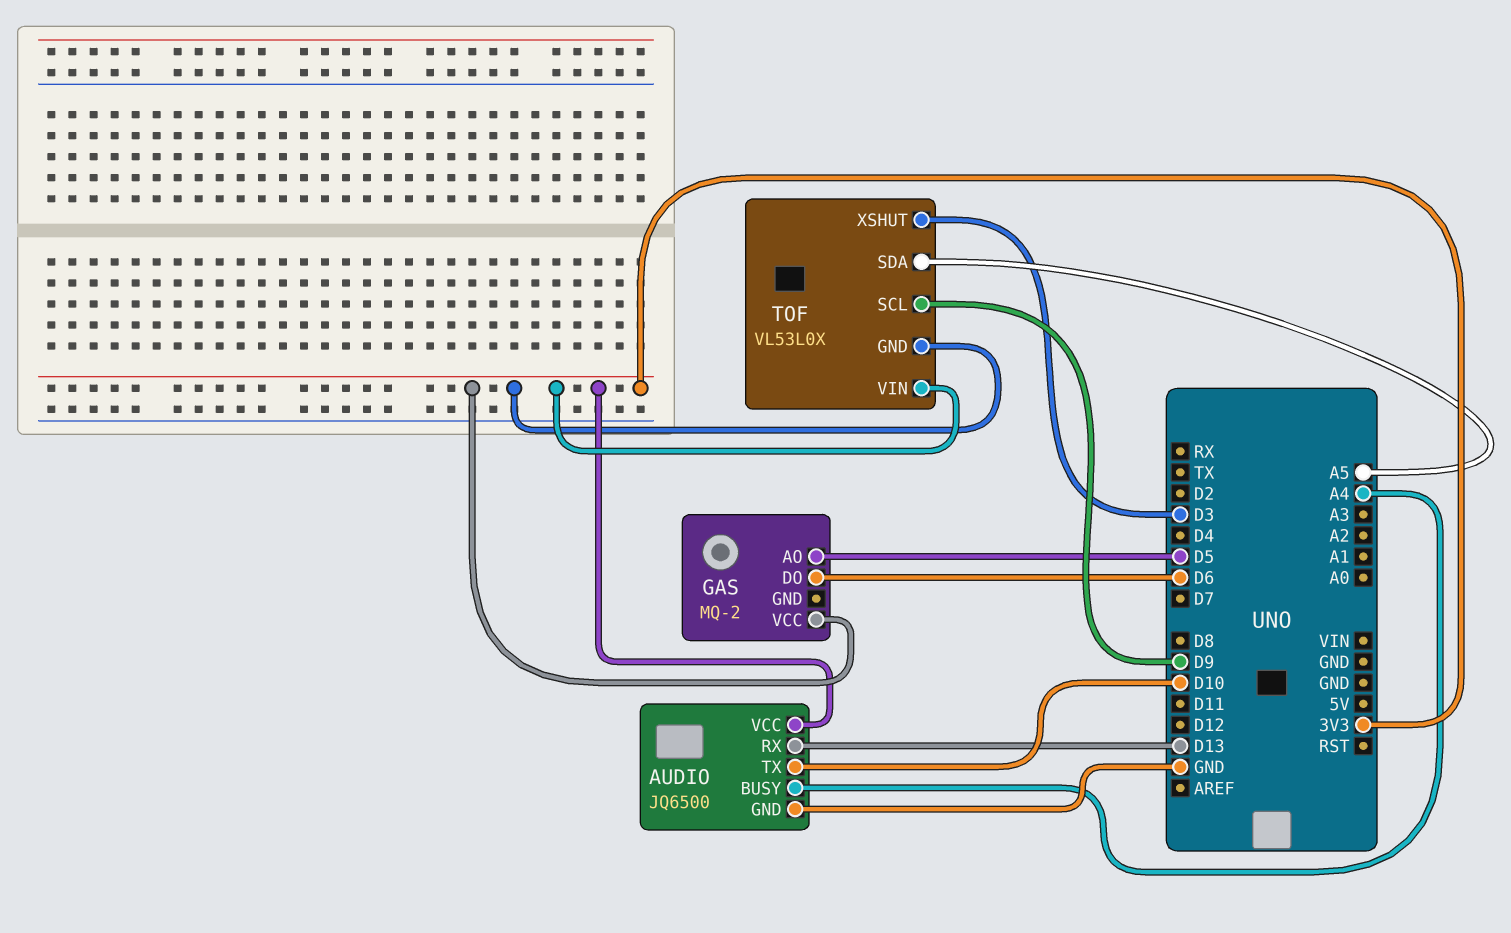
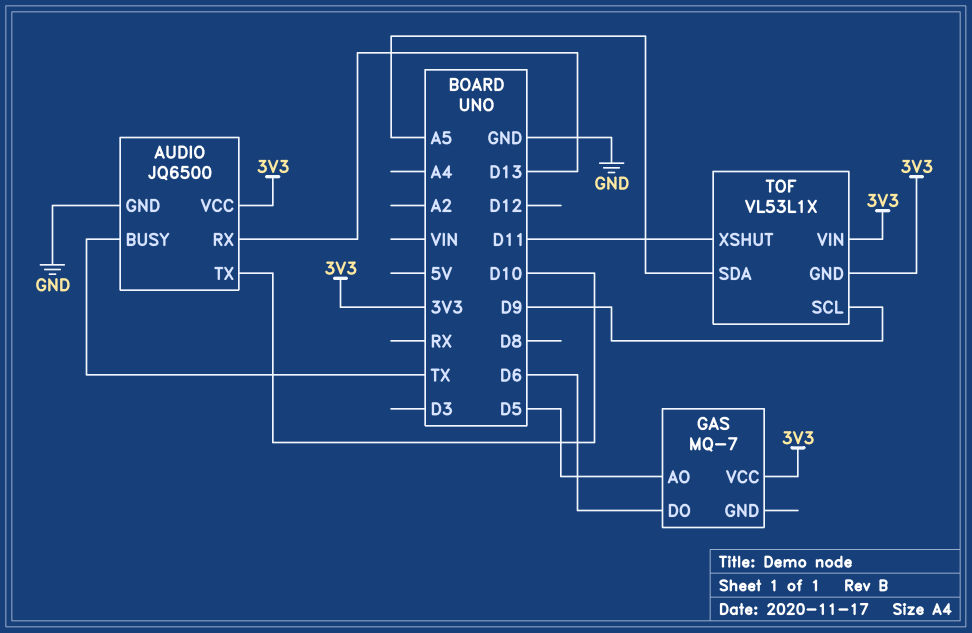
AUDIO pin BUSY: A4 -> TX
GAS: MQ-2 -> MQ-7
TOF: VL53L0X -> VL53L1X
TOF pin XSHUT: D3 -> D11

